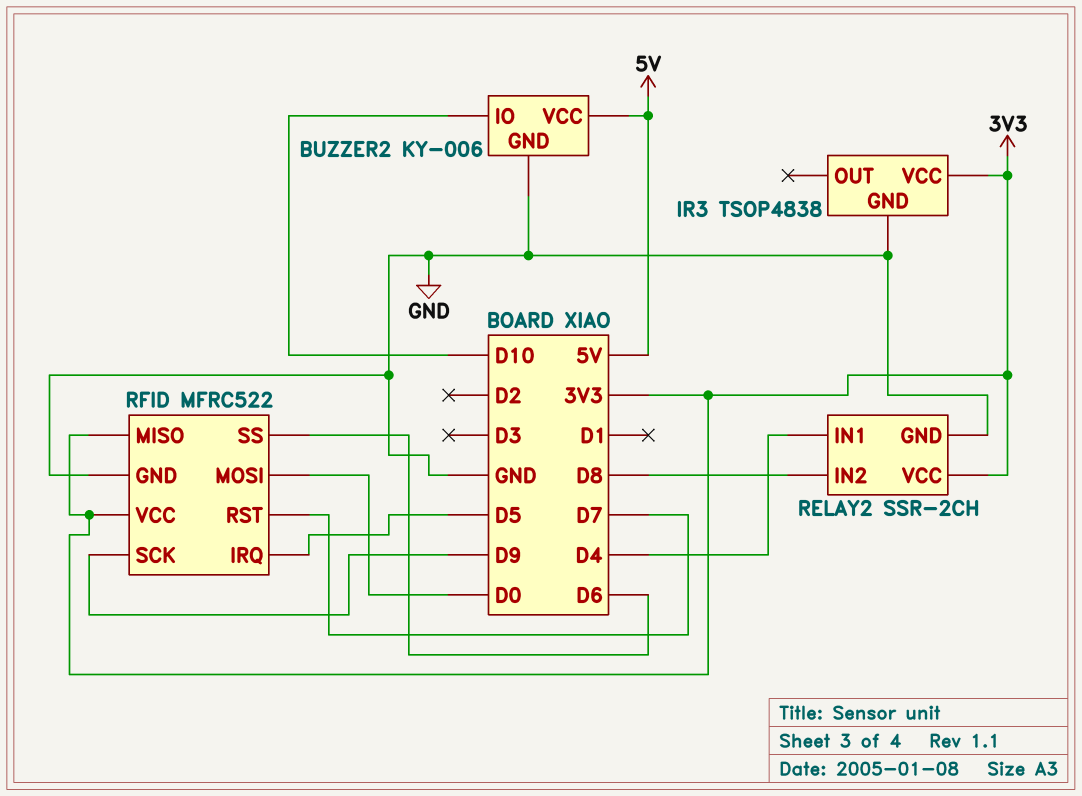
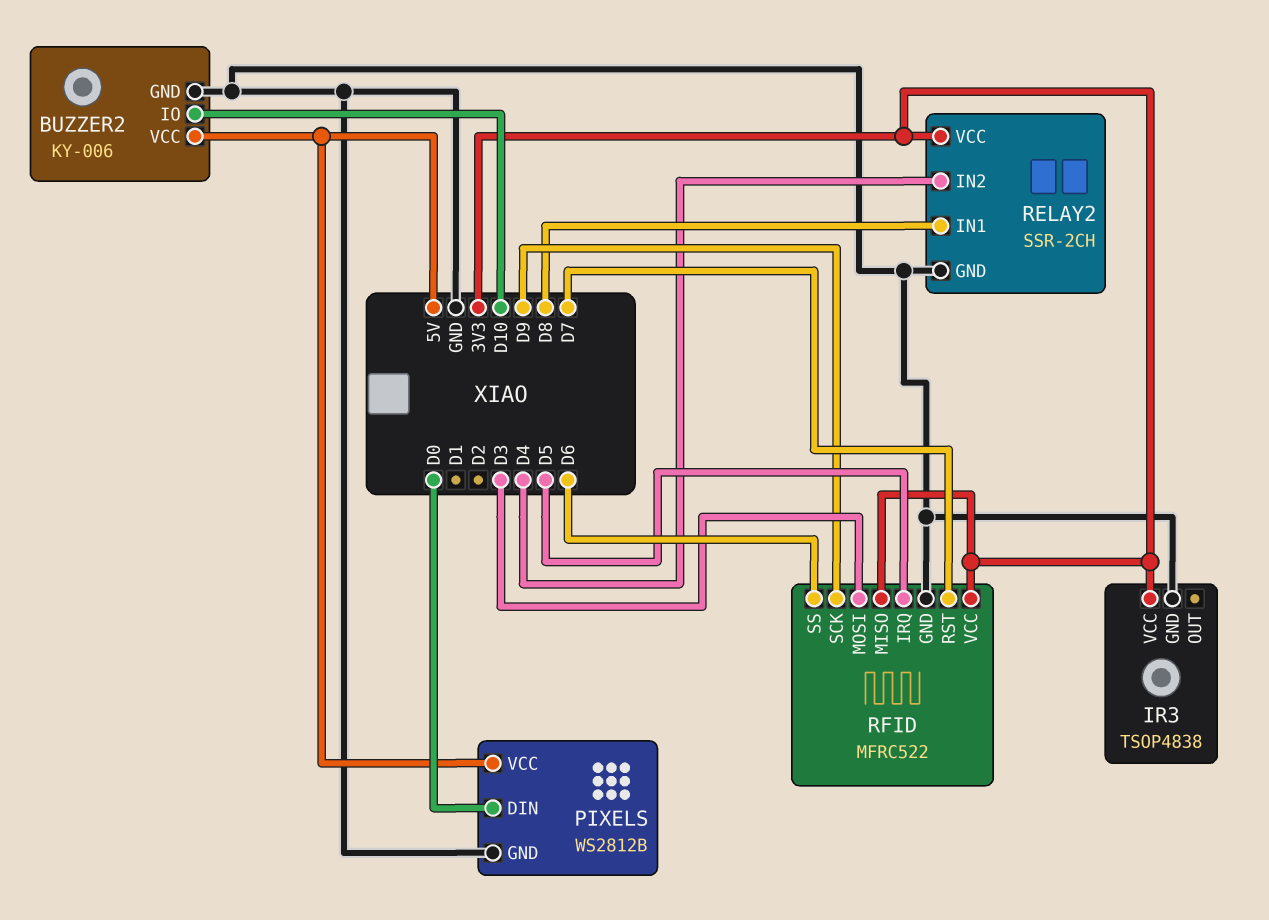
PIXELS: none -> WS2812B
PIXELS pin DIN: none -> D0
PIXELS pin GND: none -> GND
PIXELS pin VCC: none -> 5V
RELAY2 pin IN1: D4 -> D8
RELAY2 pin IN2: D8 -> D4
RFID pin MOSI: D0 -> D3

